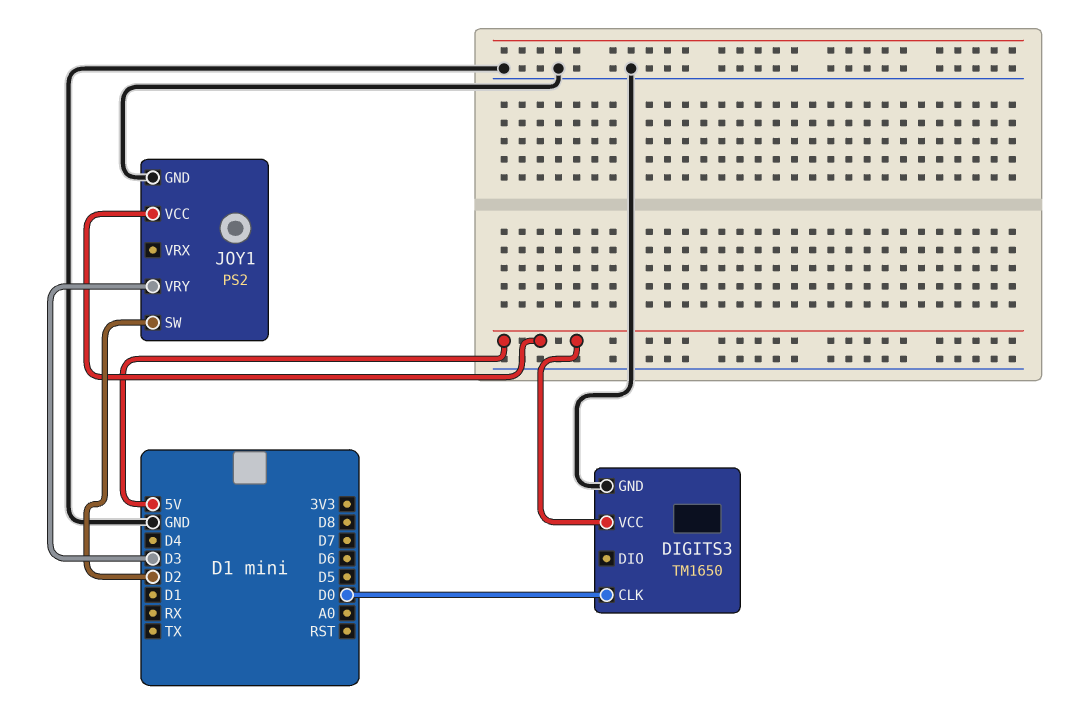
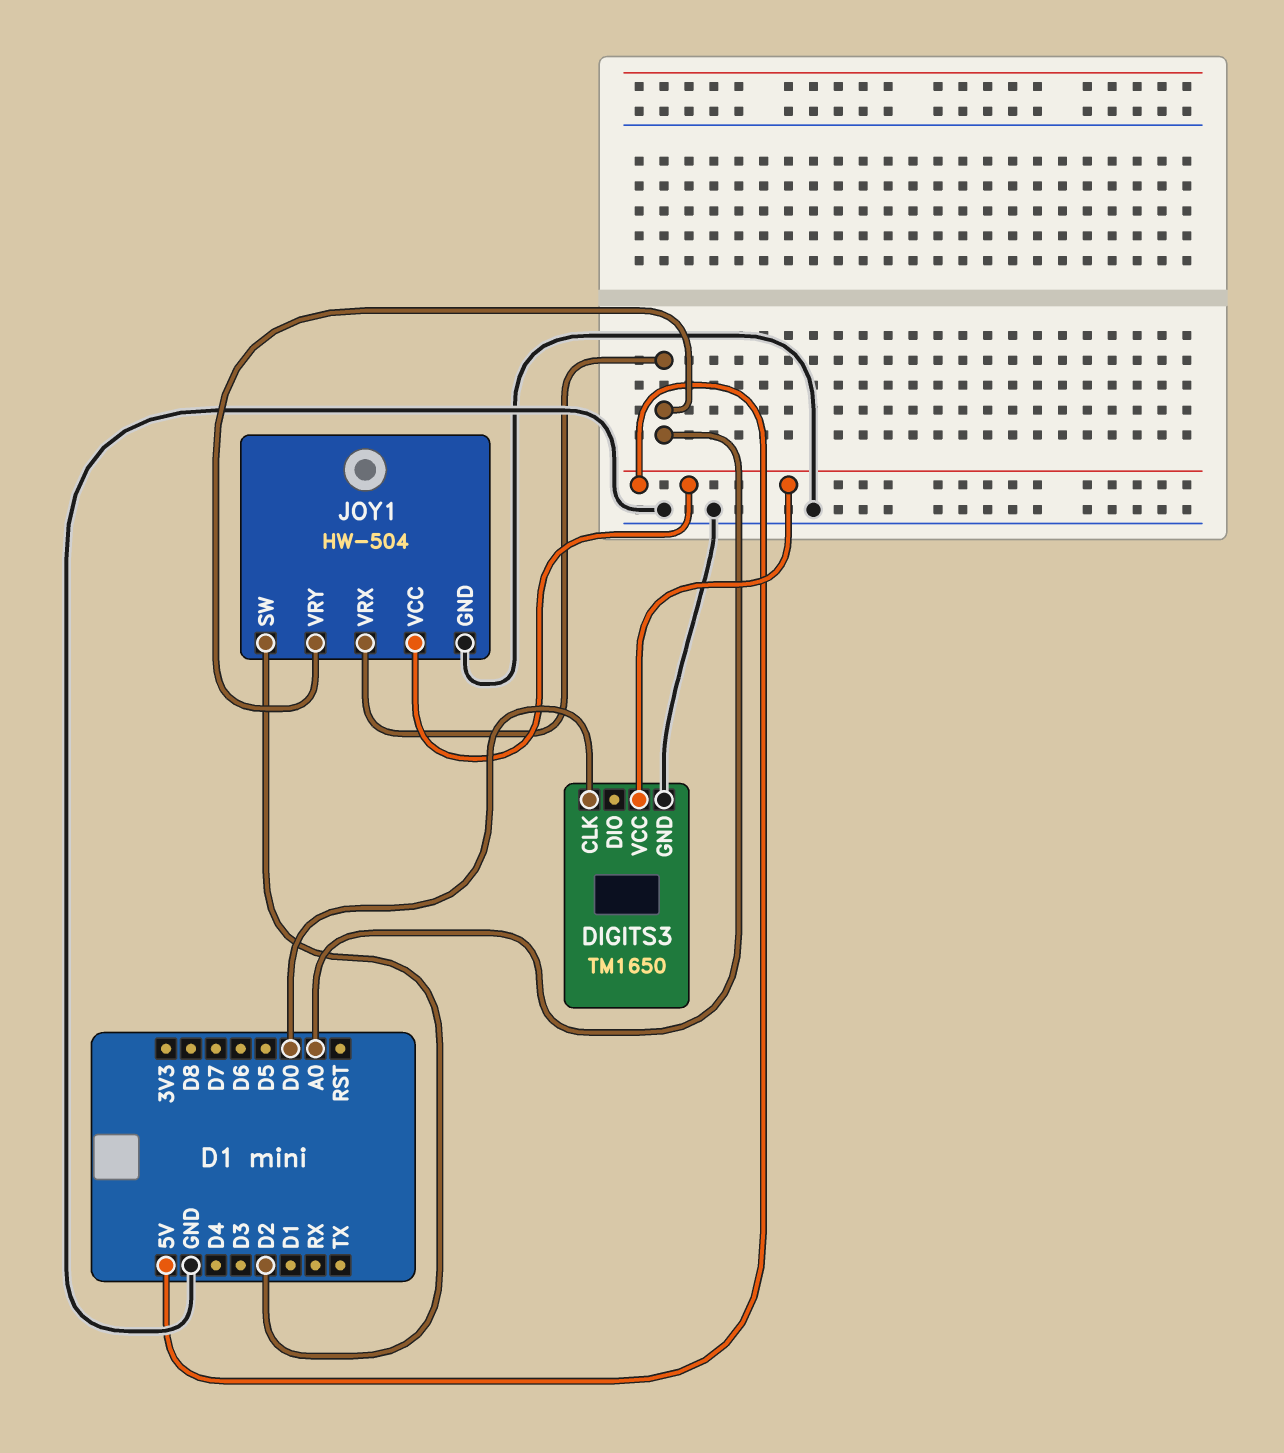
JOY1: PS2 -> HW-504
JOY1 pin VRX: none -> A0
JOY1 pin VRY: D3 -> A0

